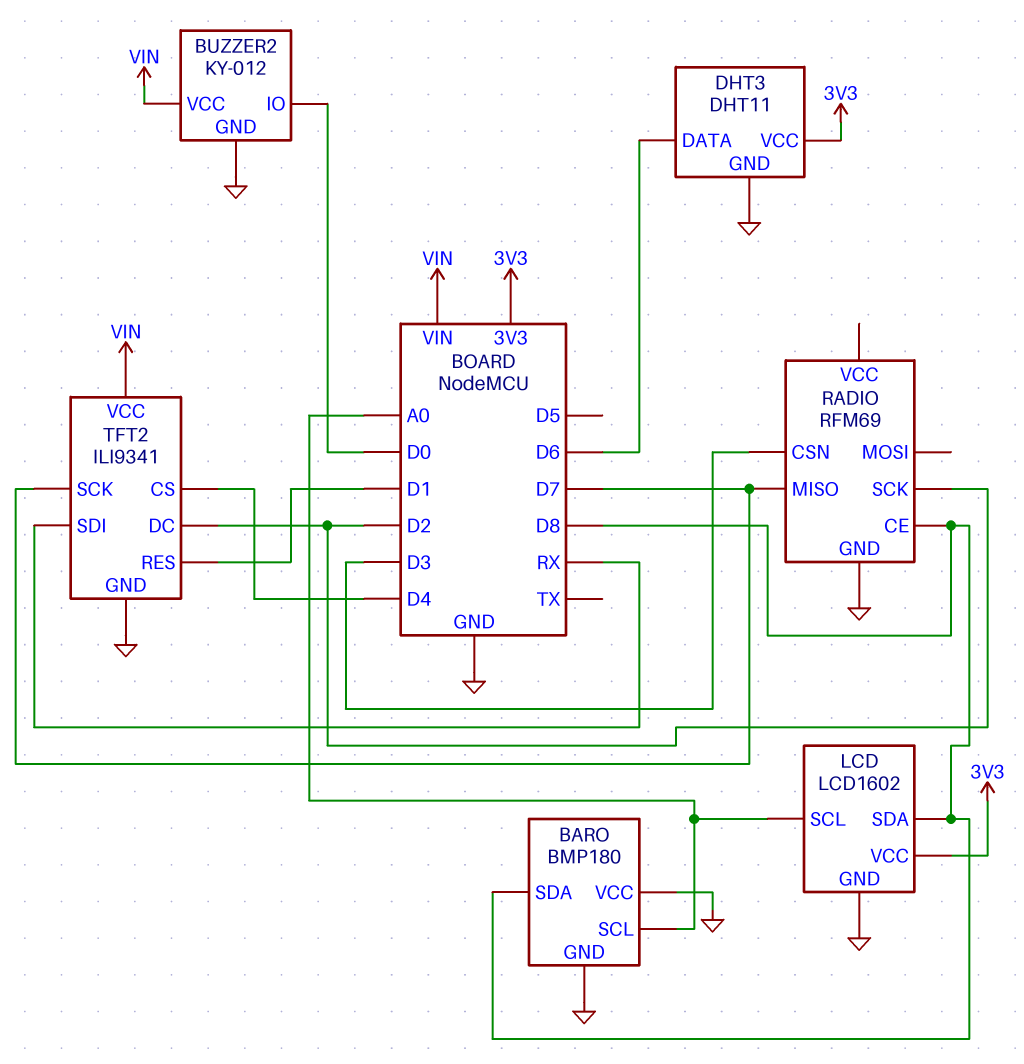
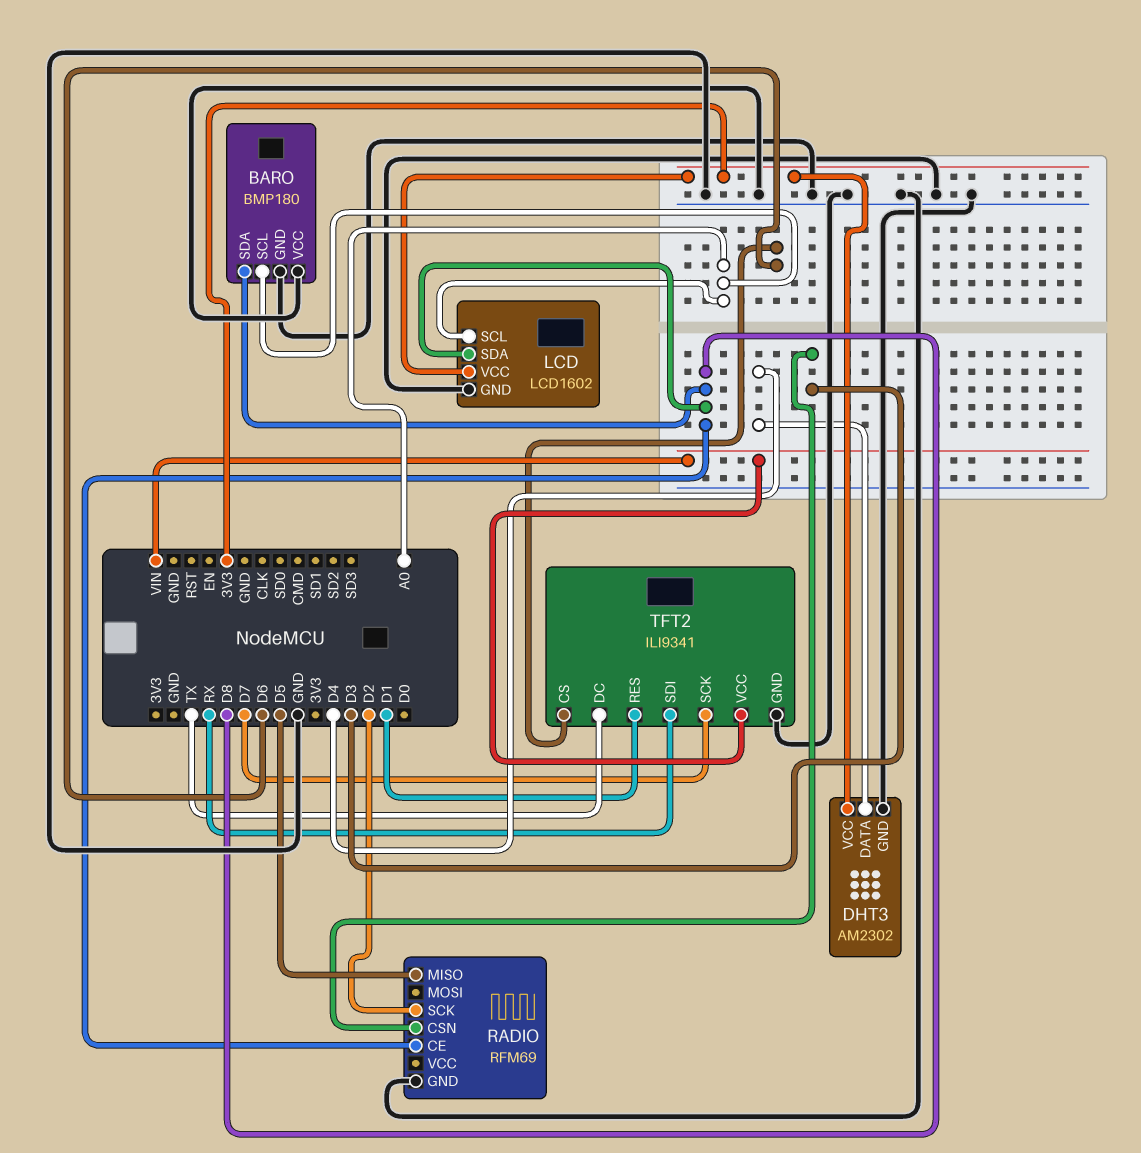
BUZZER2: KY-012 -> none
BUZZER2 pin GND: GND -> none
BUZZER2 pin IO: D0 -> none
BUZZER2 pin VCC: VIN -> none
DHT3: DHT11 -> AM2302
DHT3 pin DATA: D6 -> D4
RADIO pin MISO: D7 -> D5
TFT2 pin CS: D4 -> D6
TFT2 pin DC: D2 -> TX

